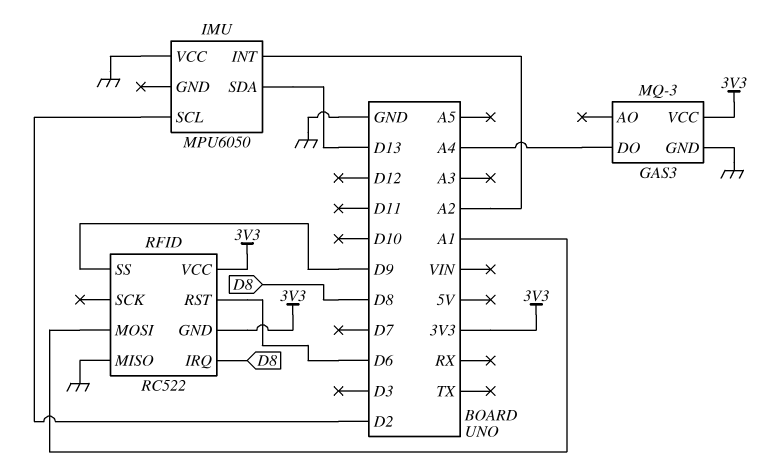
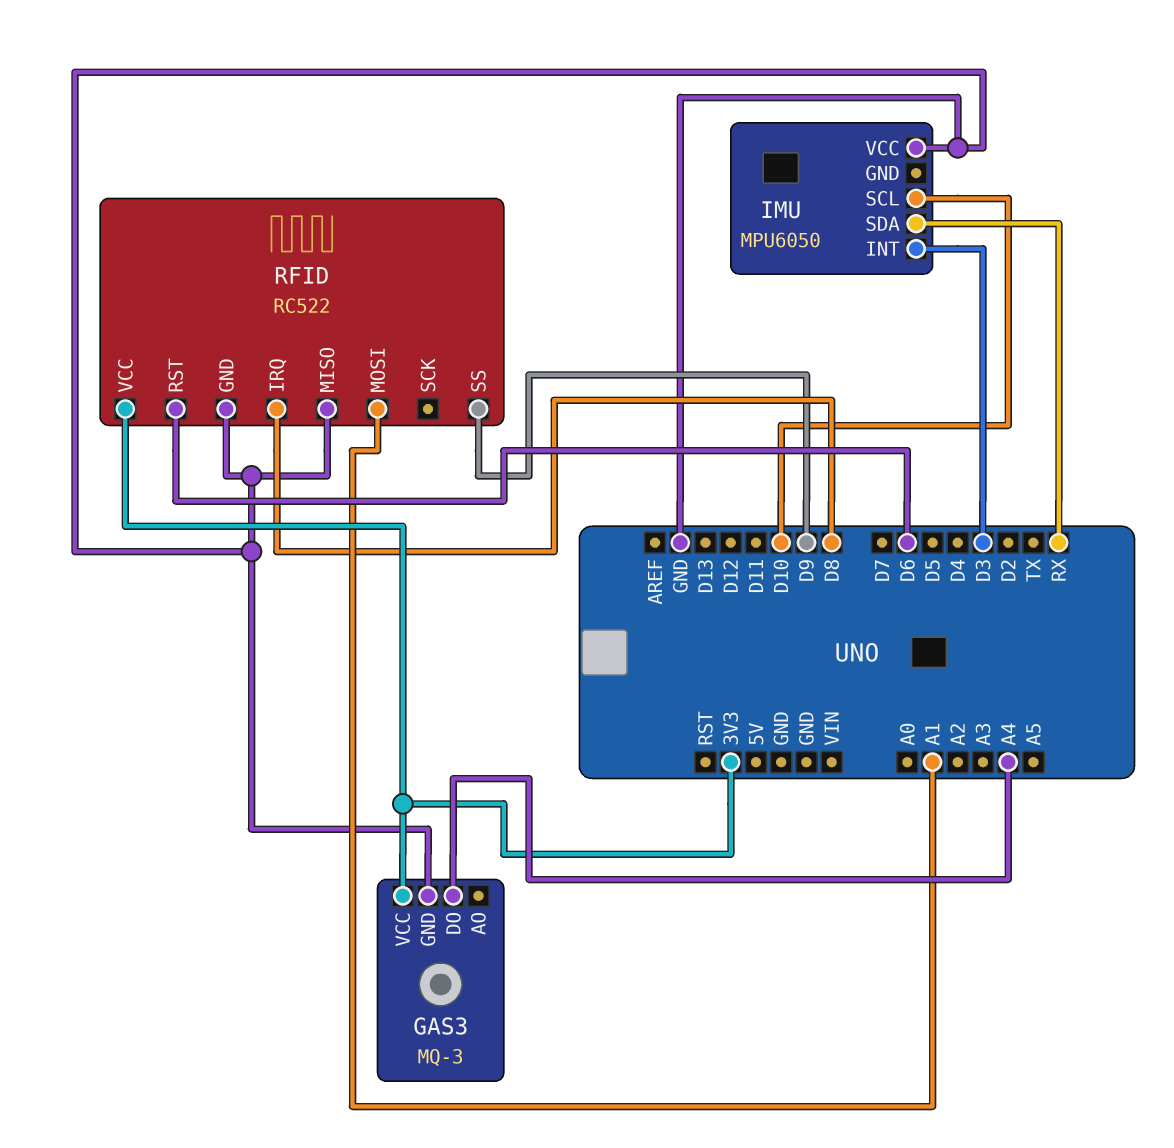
IMU pin INT: A2 -> D3
IMU pin SCL: D2 -> D10
IMU pin SDA: D13 -> RX
RFID pin GND: 3V3 -> GND

